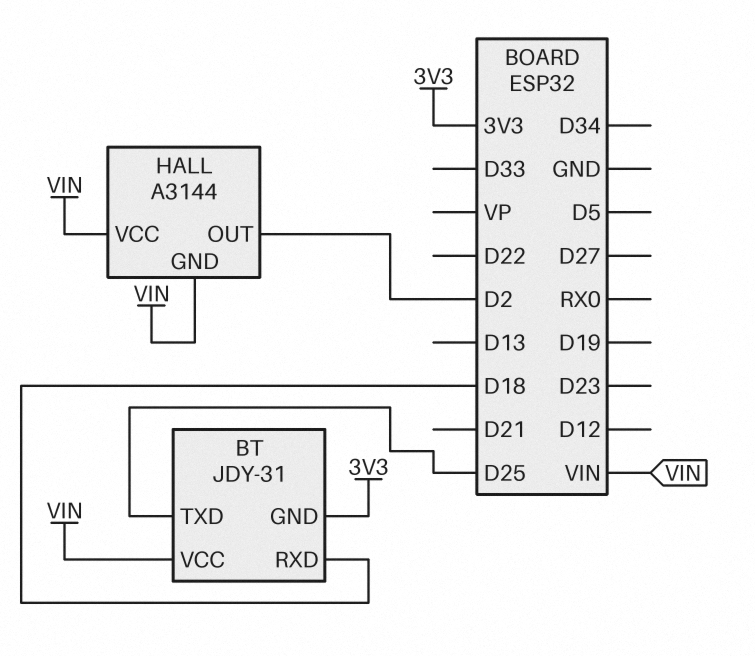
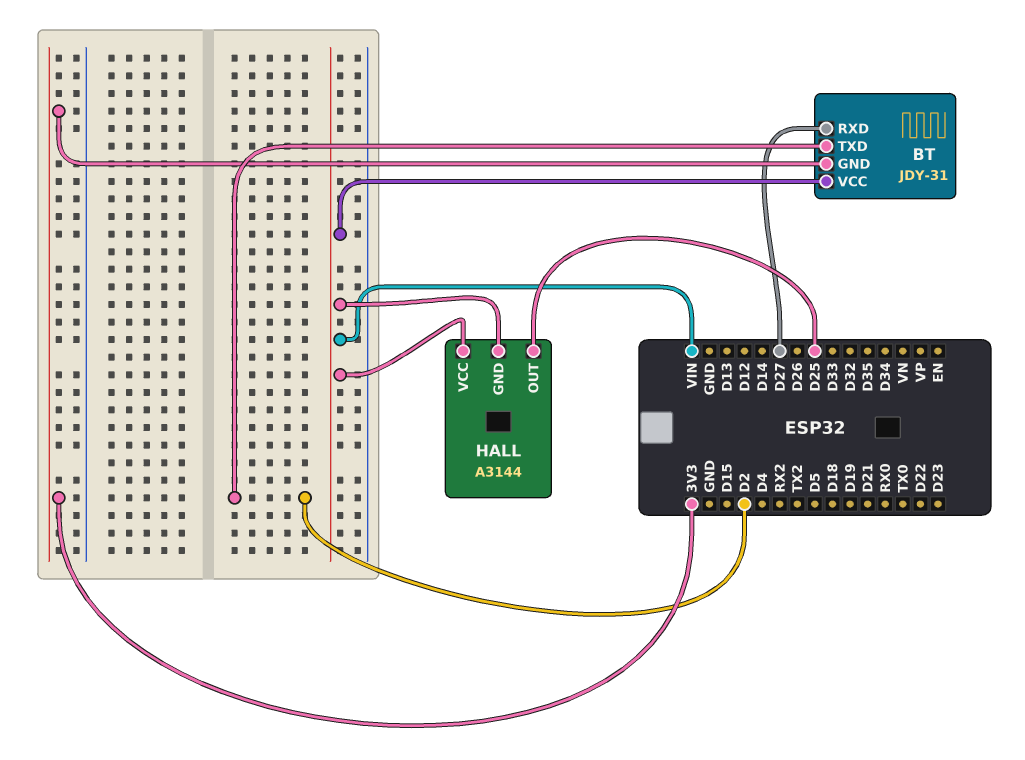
BT pin RXD: D18 -> D27
BT pin TXD: D25 -> D2
HALL pin OUT: D2 -> D25

